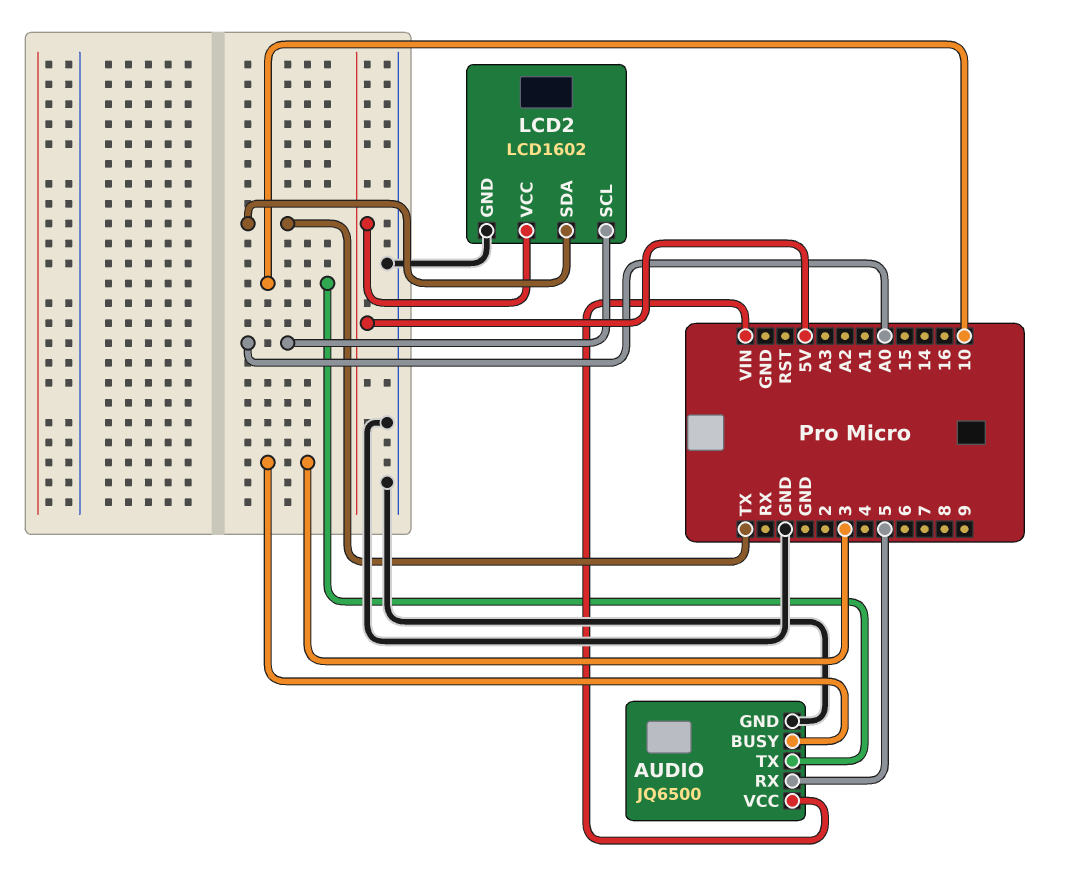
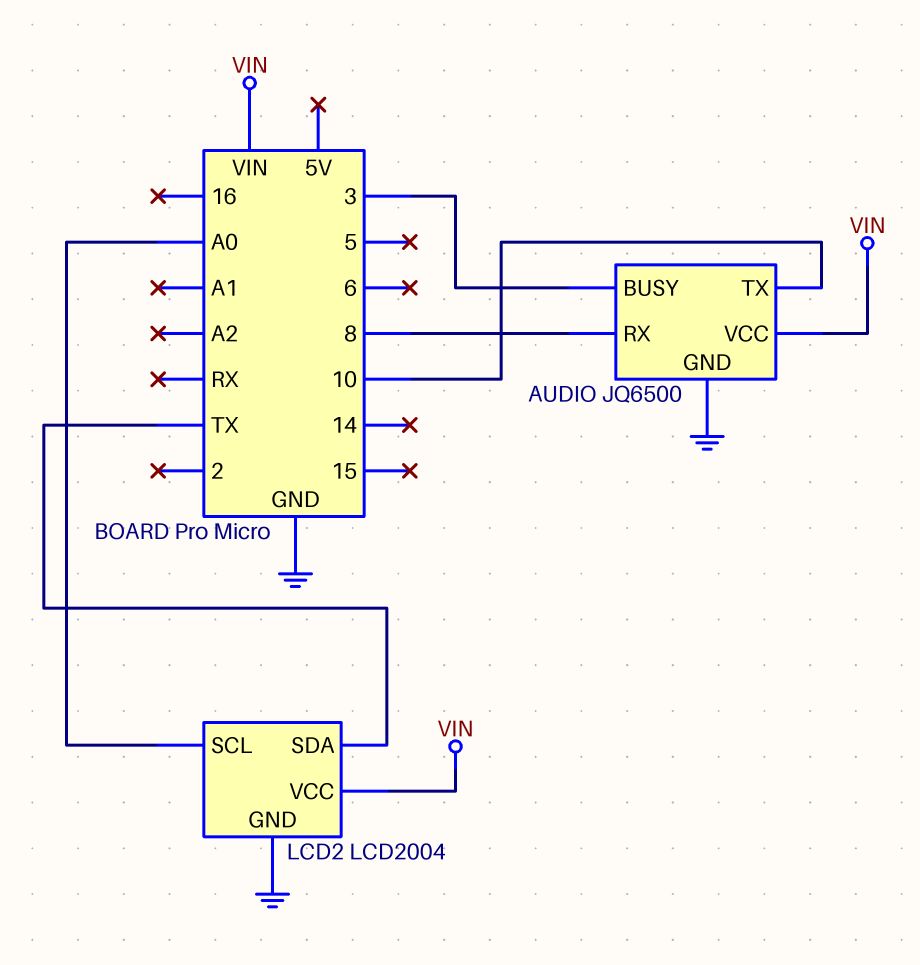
AUDIO pin RX: 5 -> 8
LCD2: LCD1602 -> LCD2004
LCD2 pin VCC: 5V -> VIN

